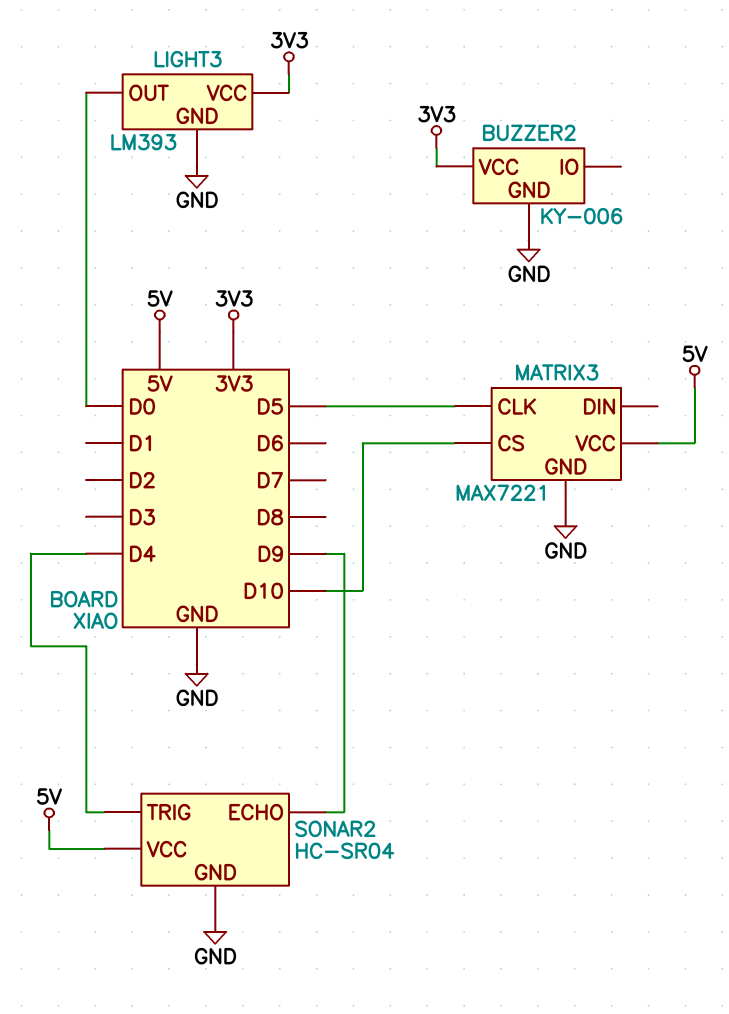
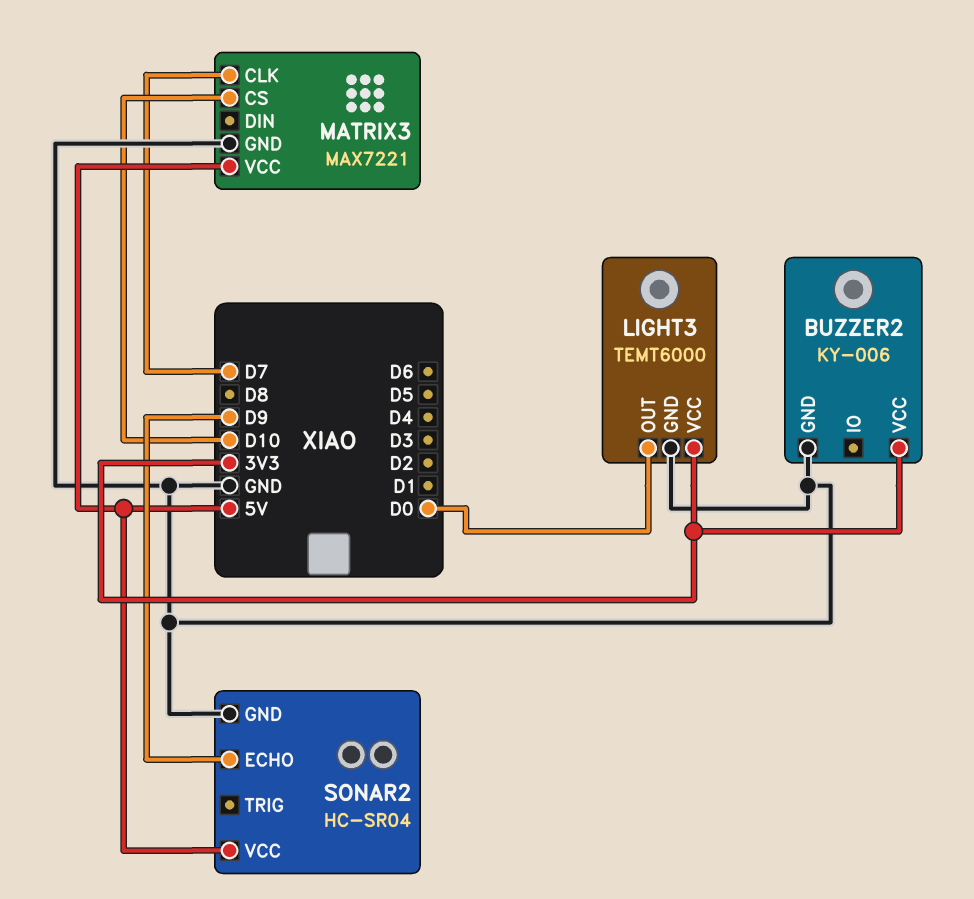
LIGHT3: LM393 -> TEMT6000
MATRIX3 pin CLK: D5 -> D7
SONAR2 pin TRIG: D4 -> none

